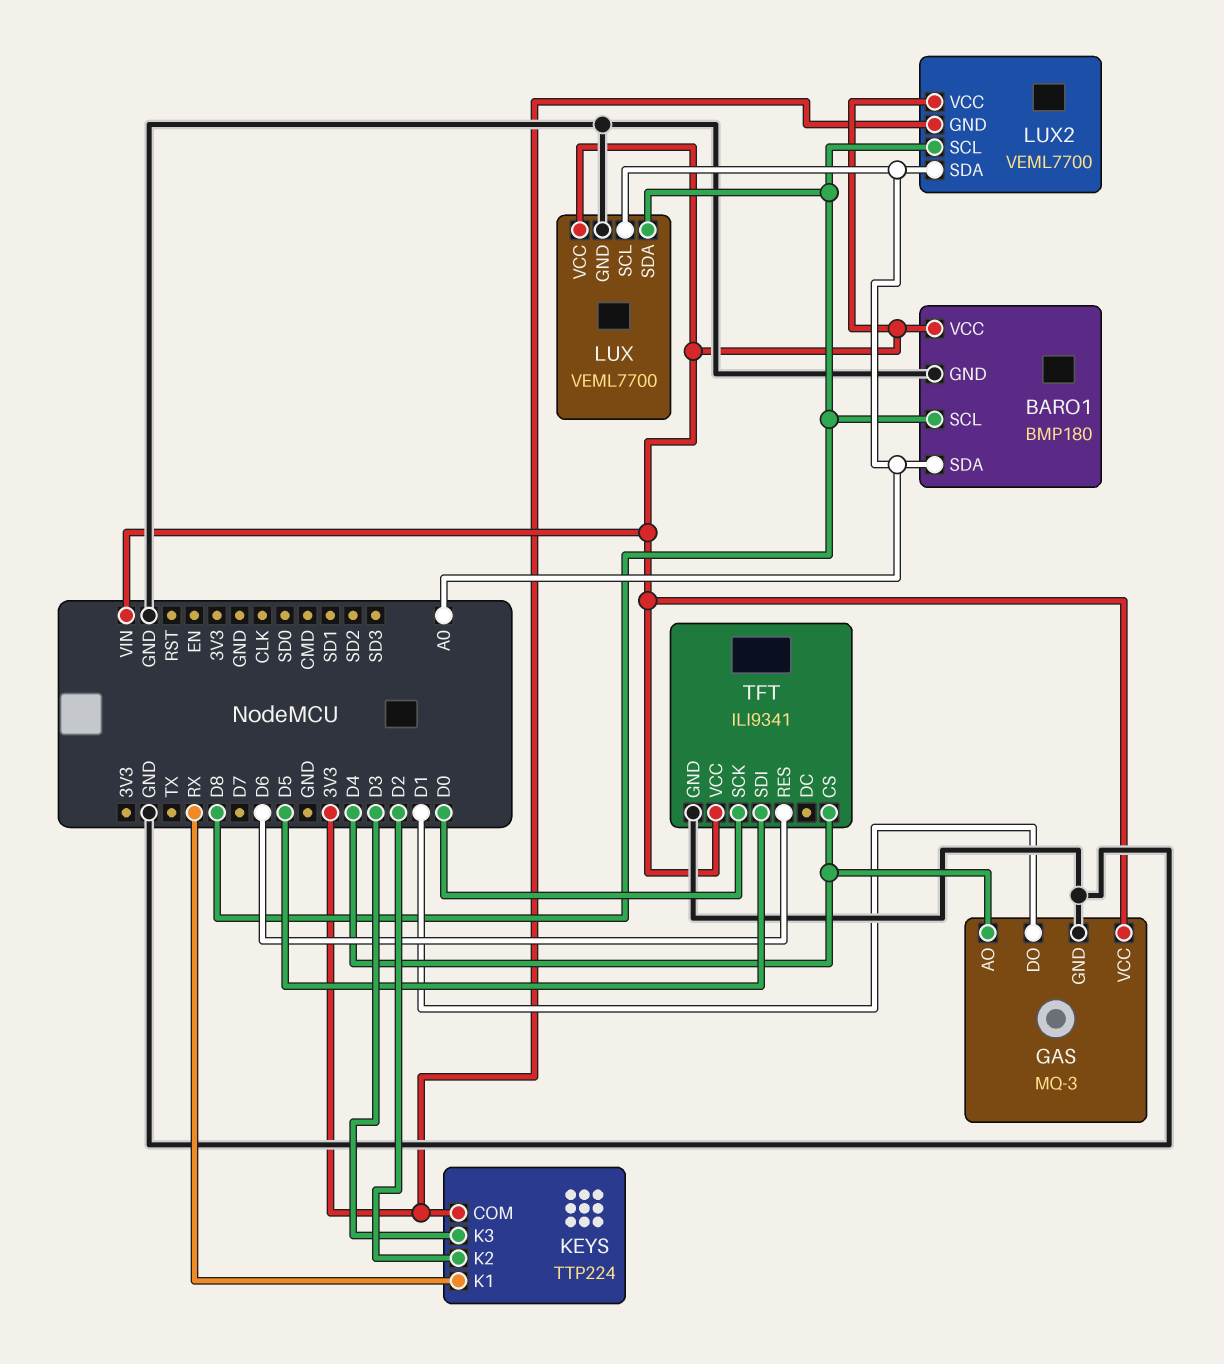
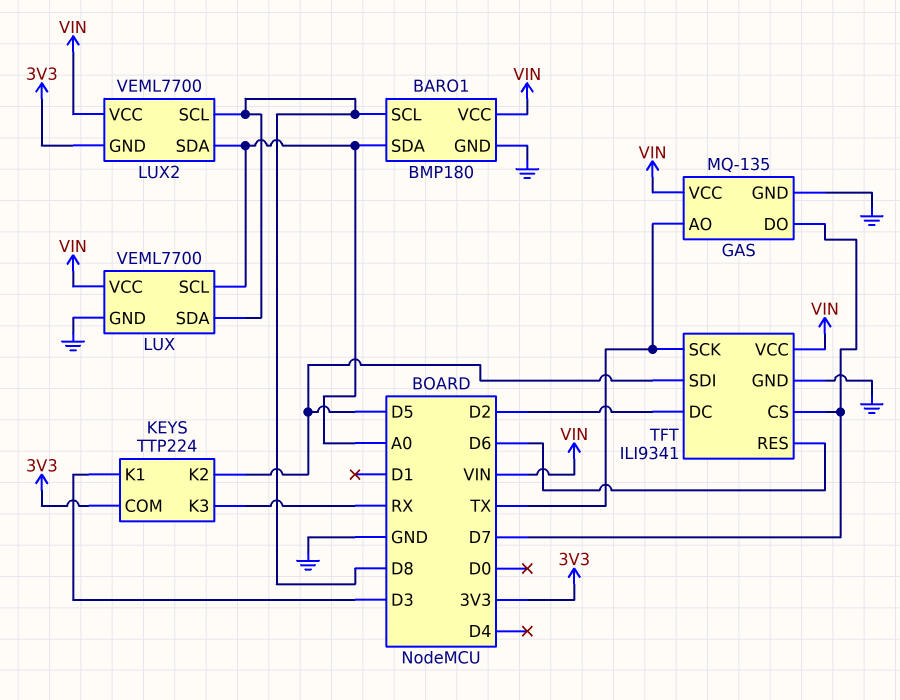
GAS: MQ-3 -> MQ-135
GAS pin AO: D4 -> TX
GAS pin DO: D1 -> D7
KEYS pin K1: RX -> D3
KEYS pin K2: D2 -> D5
KEYS pin K3: D3 -> RX
TFT pin CS: D4 -> D7
TFT pin DC: none -> D2
TFT pin SCK: D0 -> TX

